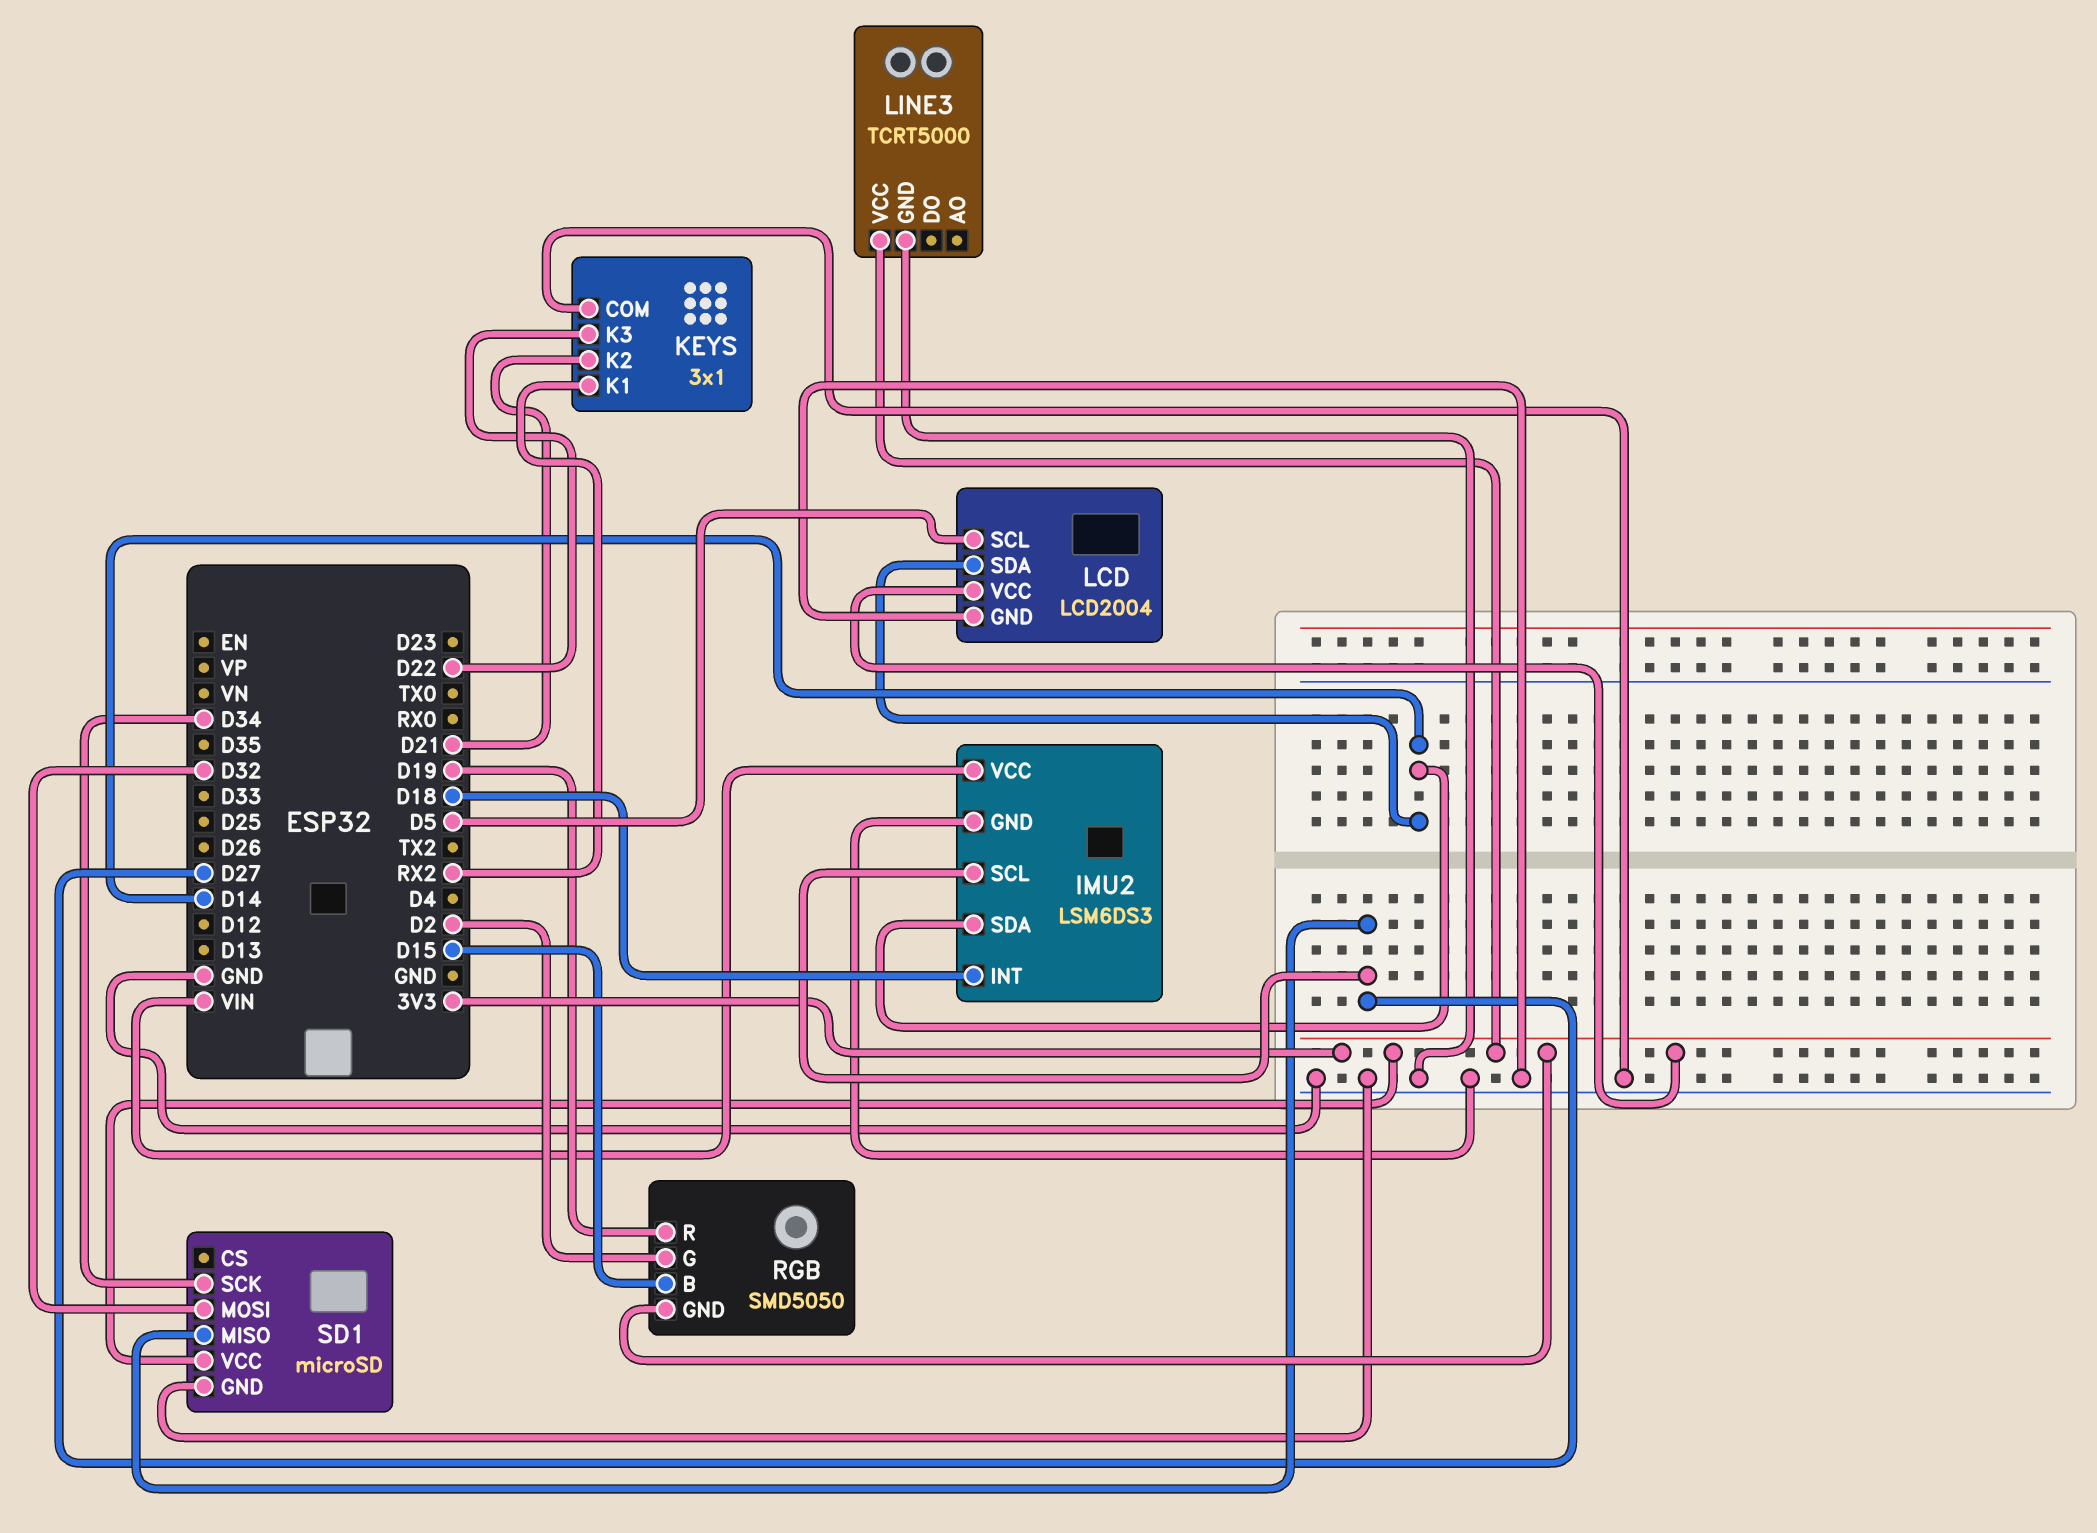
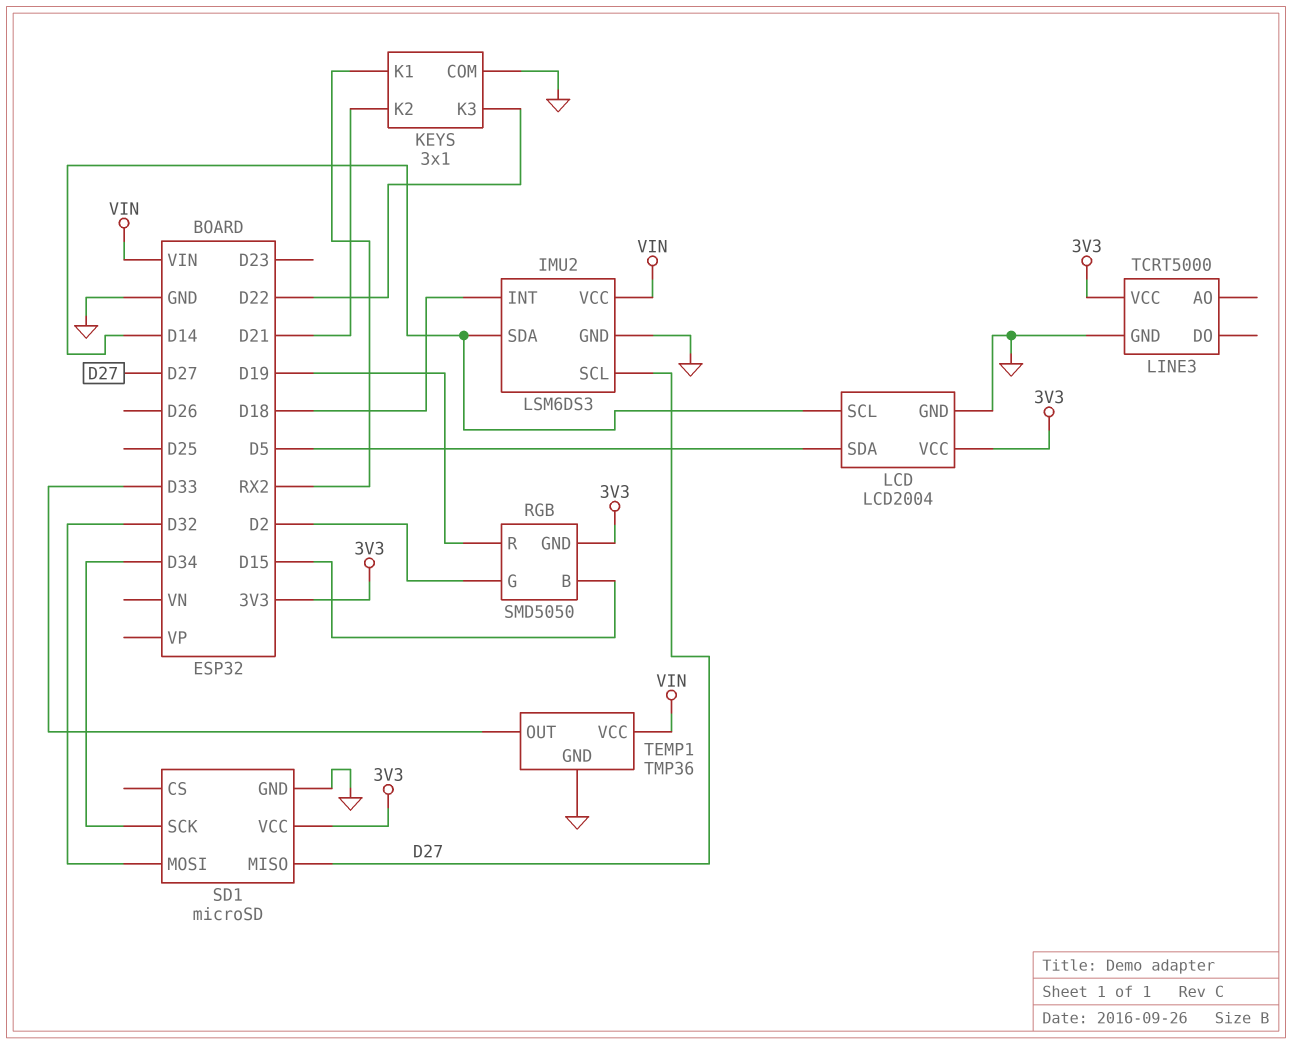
LCD pin SCL: D5 -> D14
LCD pin SDA: D14 -> D5
TEMP1: none -> TMP36
TEMP1 pin GND: none -> GND
TEMP1 pin OUT: none -> D33
TEMP1 pin VCC: none -> VIN

